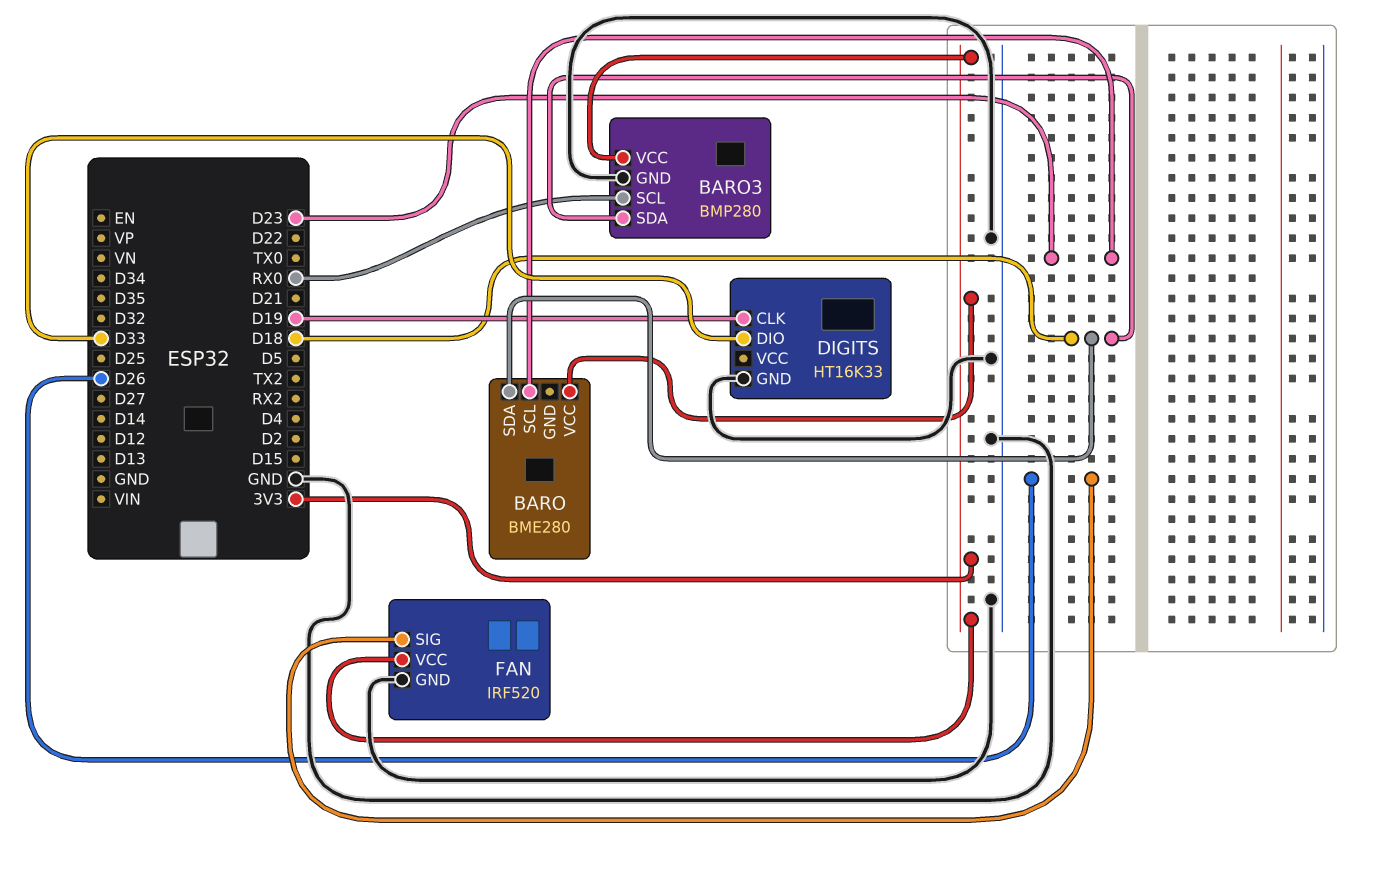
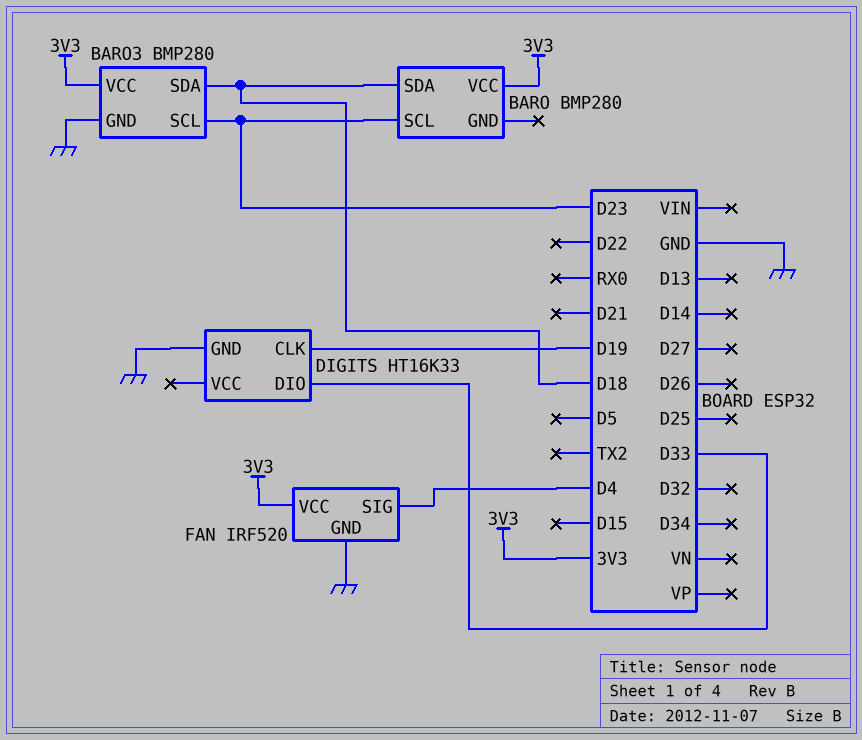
BARO: BME280 -> BMP280
BARO3 pin SCL: RX0 -> D23
FAN pin SIG: D26 -> D4

